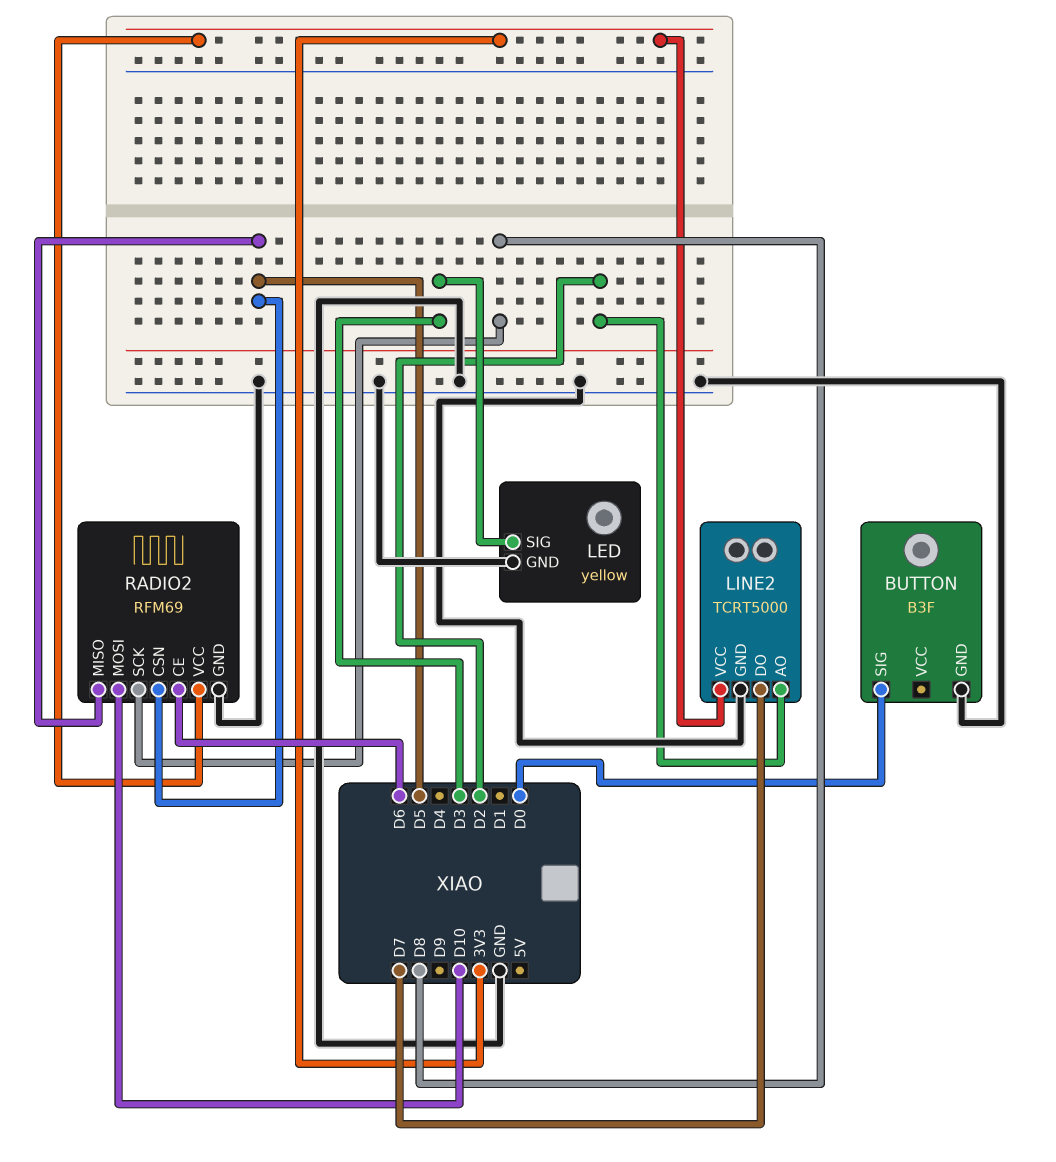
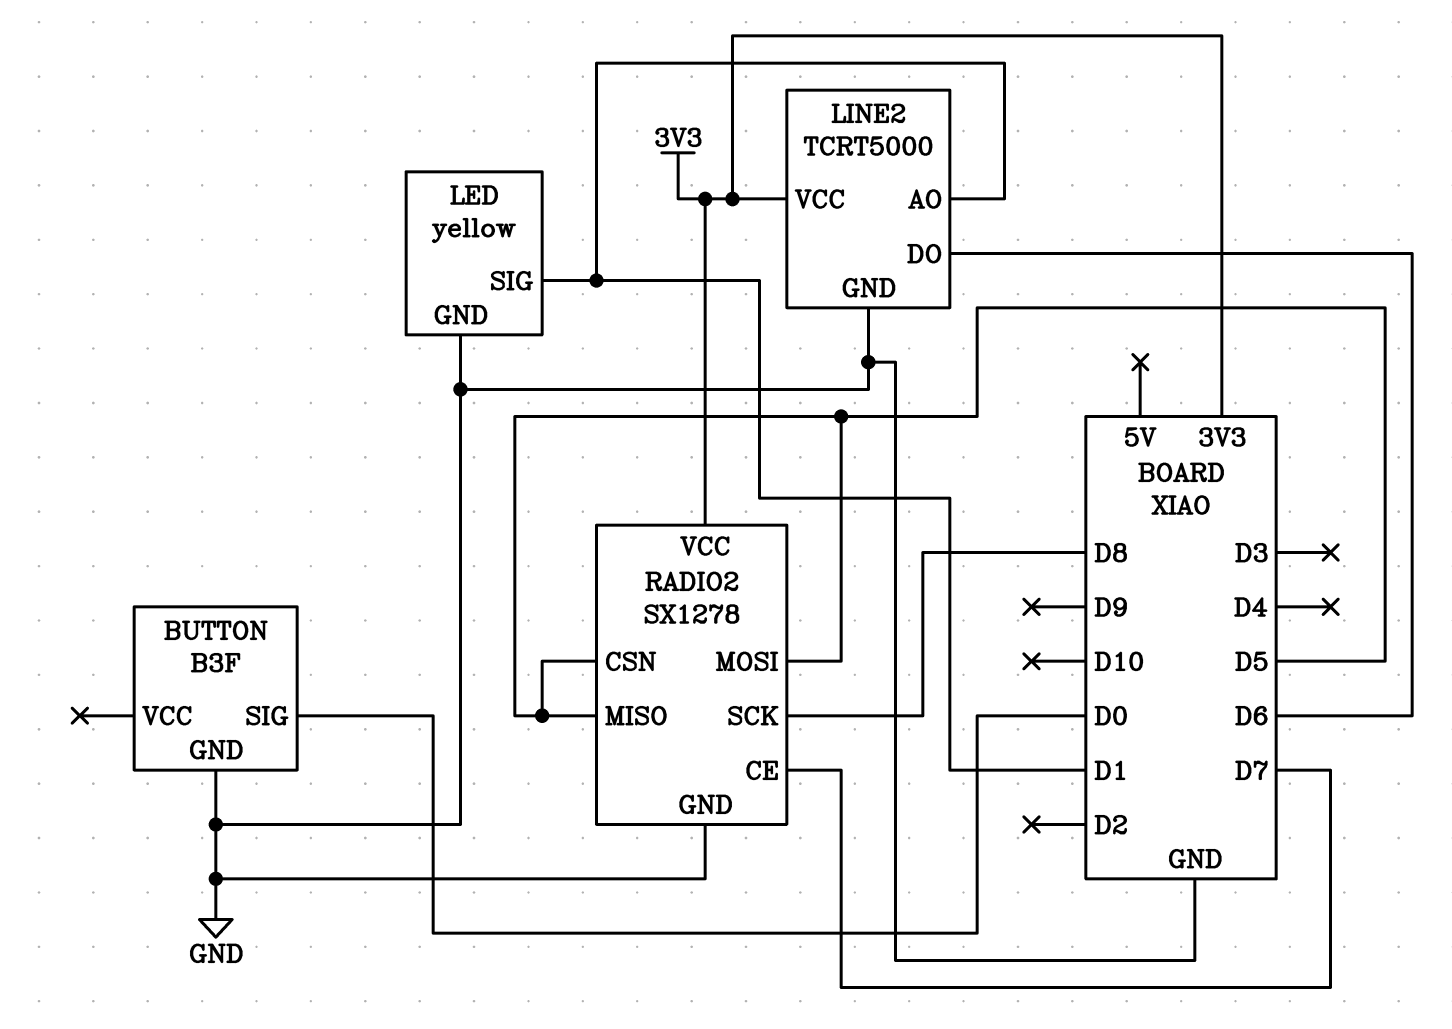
LED pin SIG: D3 -> D1
LINE2 pin AO: D2 -> D1
LINE2 pin DO: D7 -> D6
RADIO2: RFM69 -> SX1278
RADIO2 pin CE: D6 -> D7
RADIO2 pin MOSI: D10 -> D5

